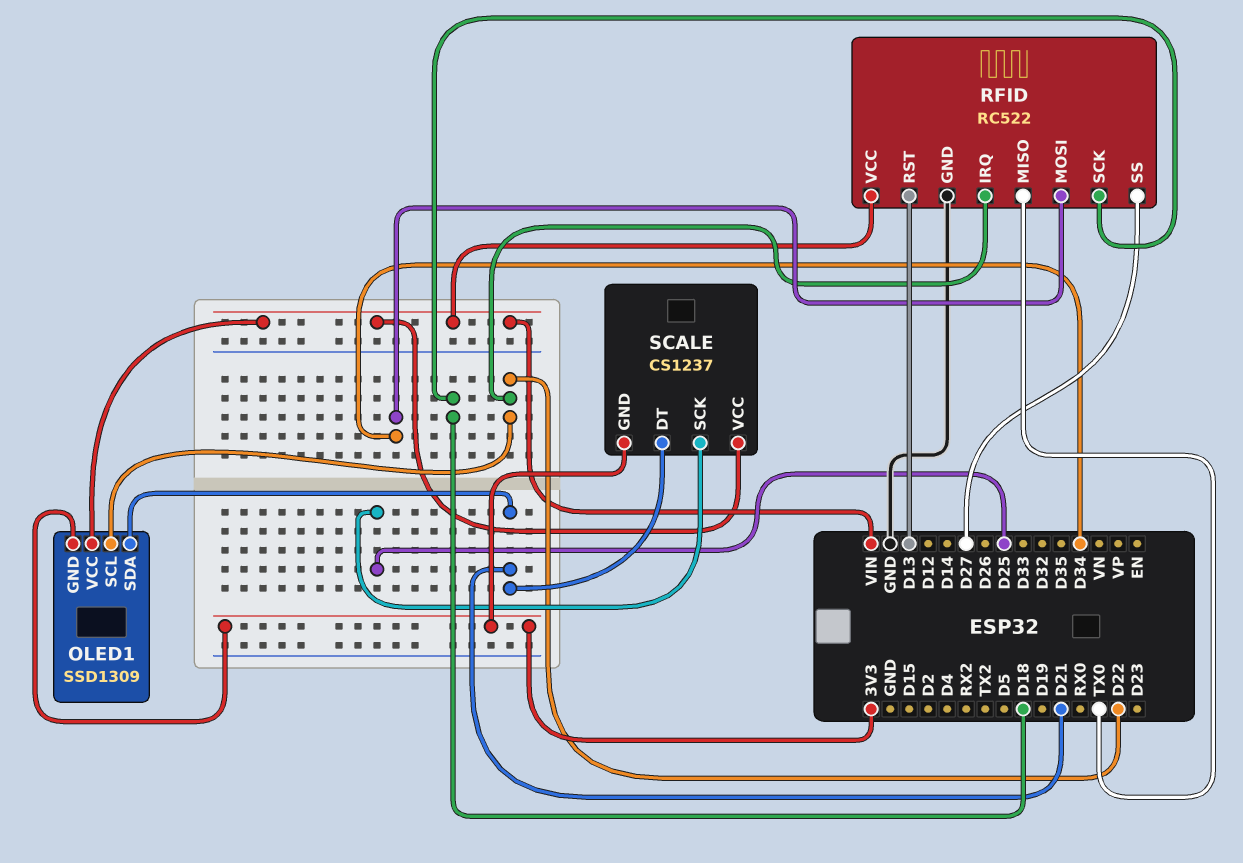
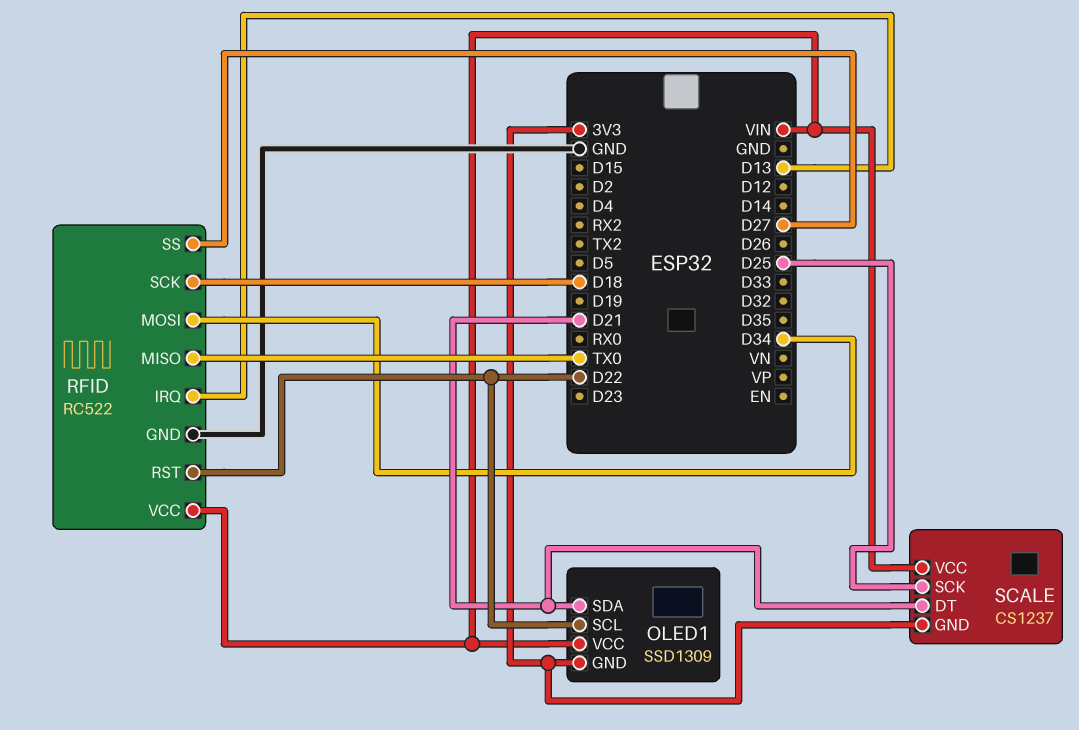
RFID pin IRQ: D22 -> D13
RFID pin RST: D13 -> D22

